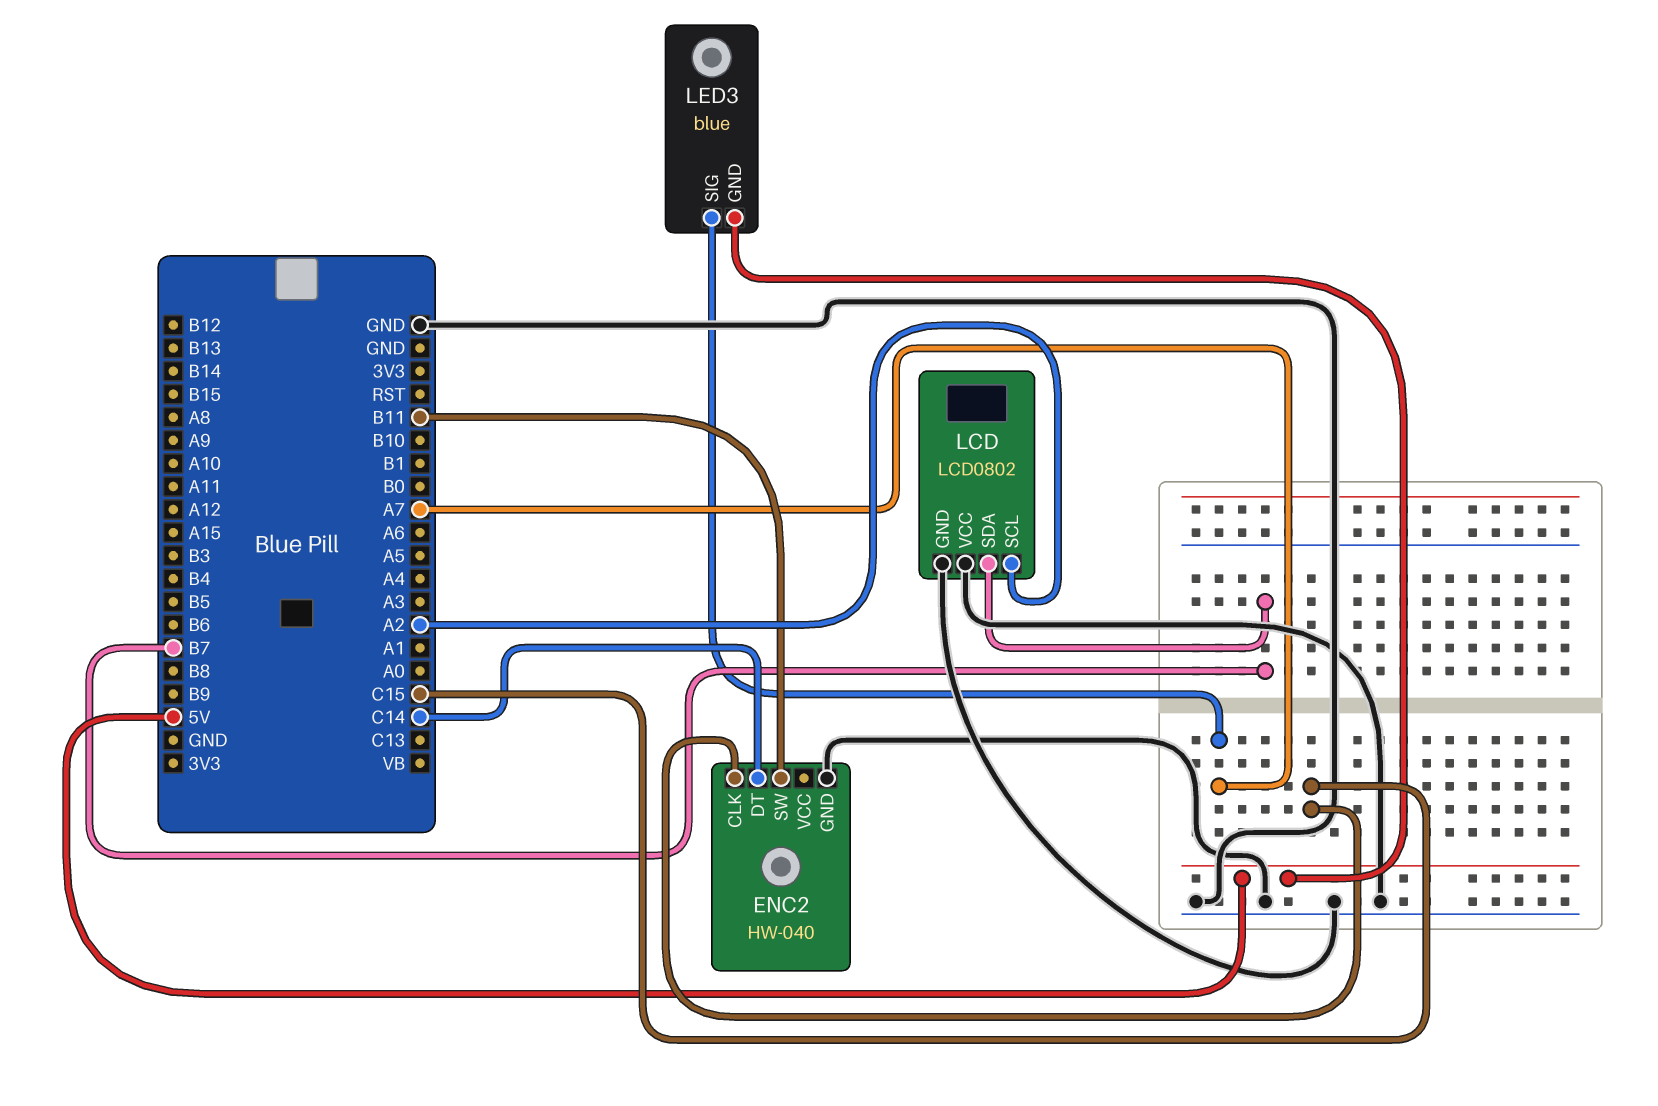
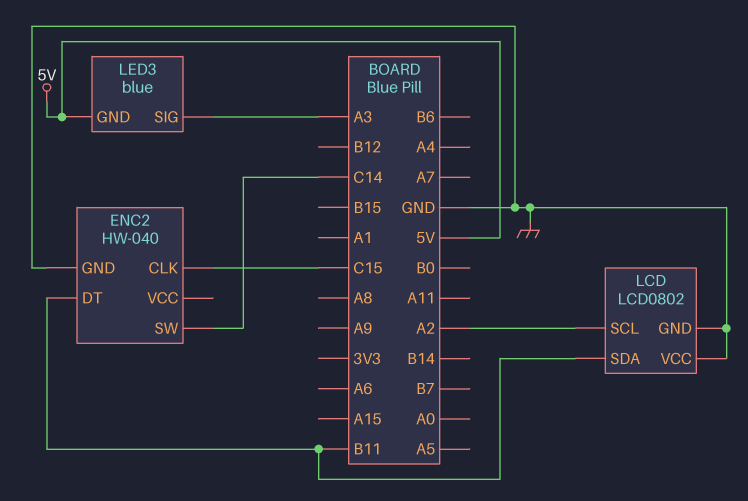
ENC2 pin DT: C14 -> B11
ENC2 pin SW: B11 -> C14
LCD pin SDA: B7 -> B11
LED3 pin SIG: A7 -> A3

